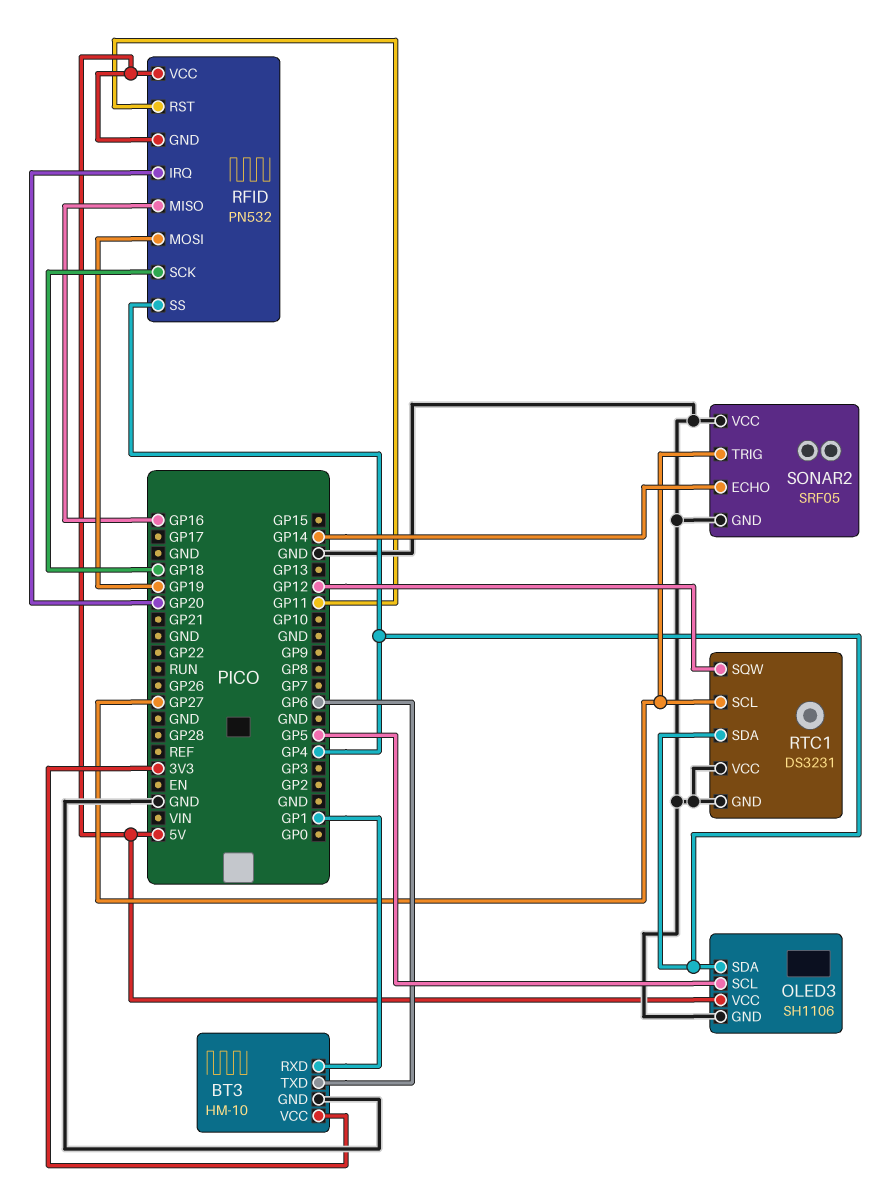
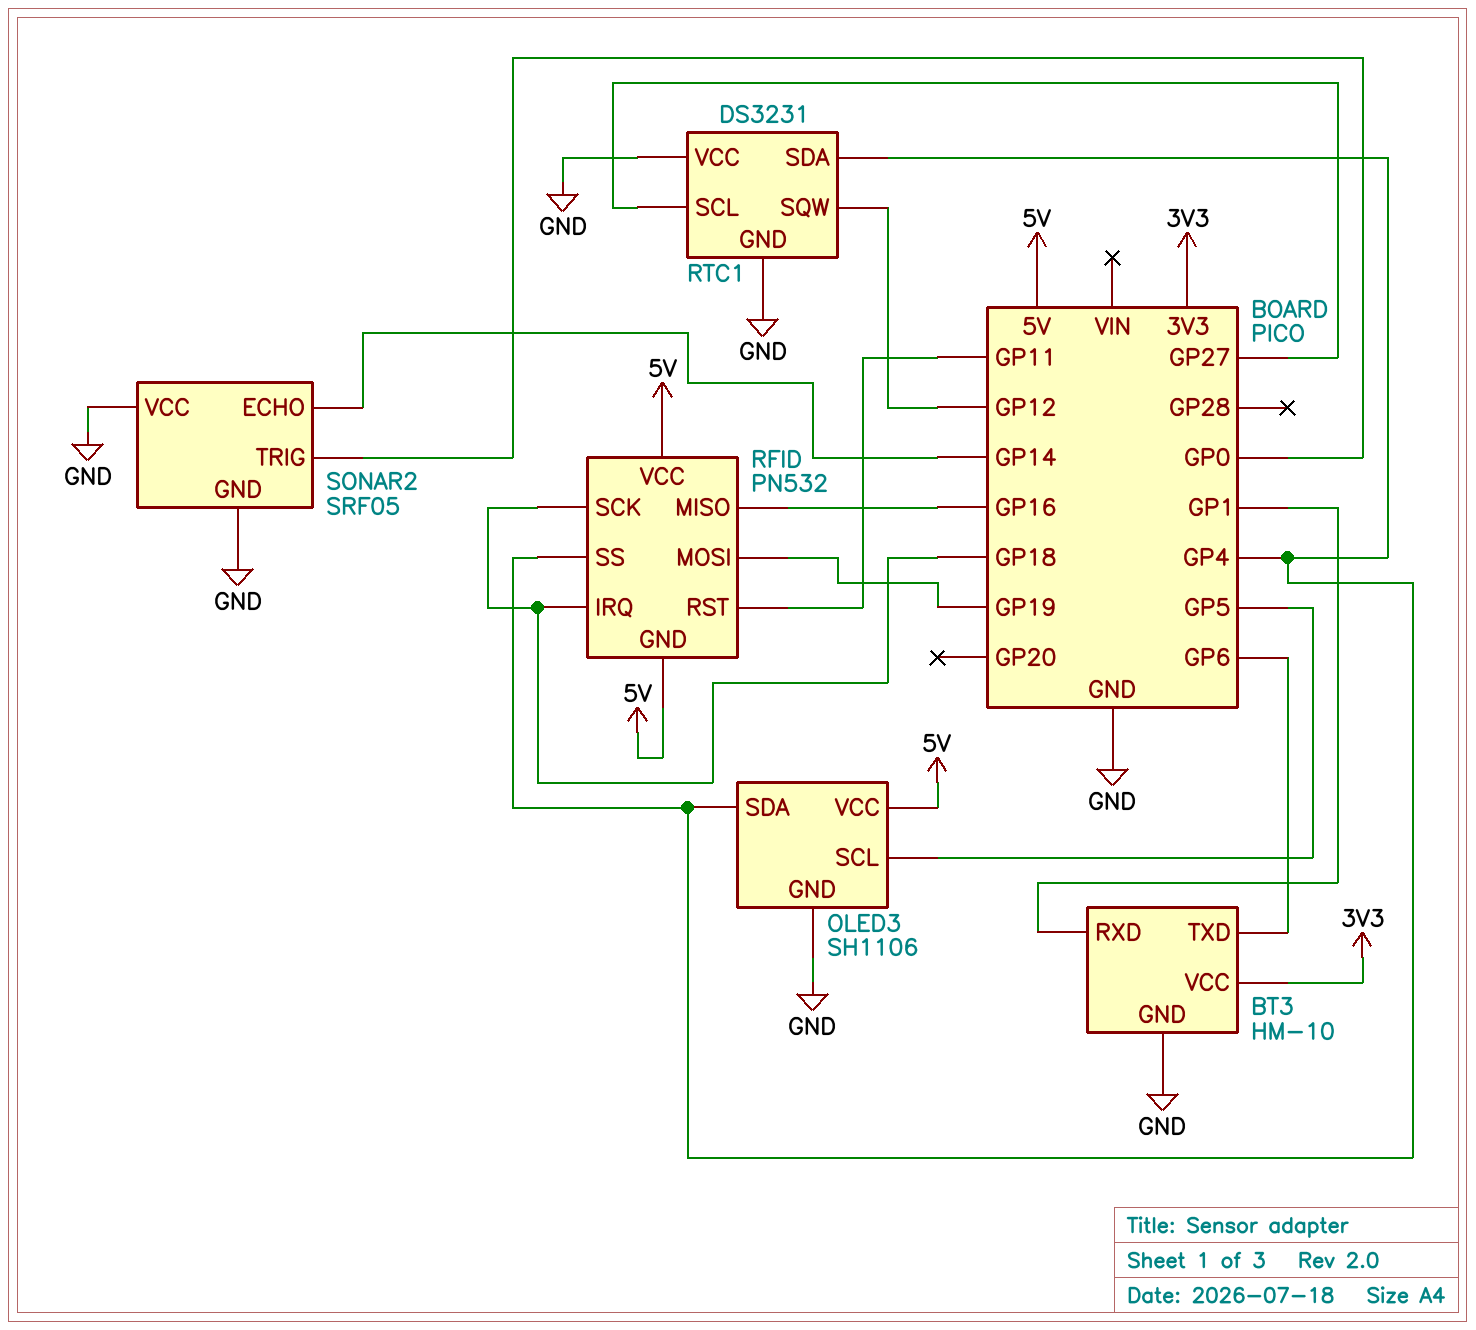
RFID pin IRQ: GP20 -> GP18
SONAR2 pin TRIG: GP27 -> GP0

